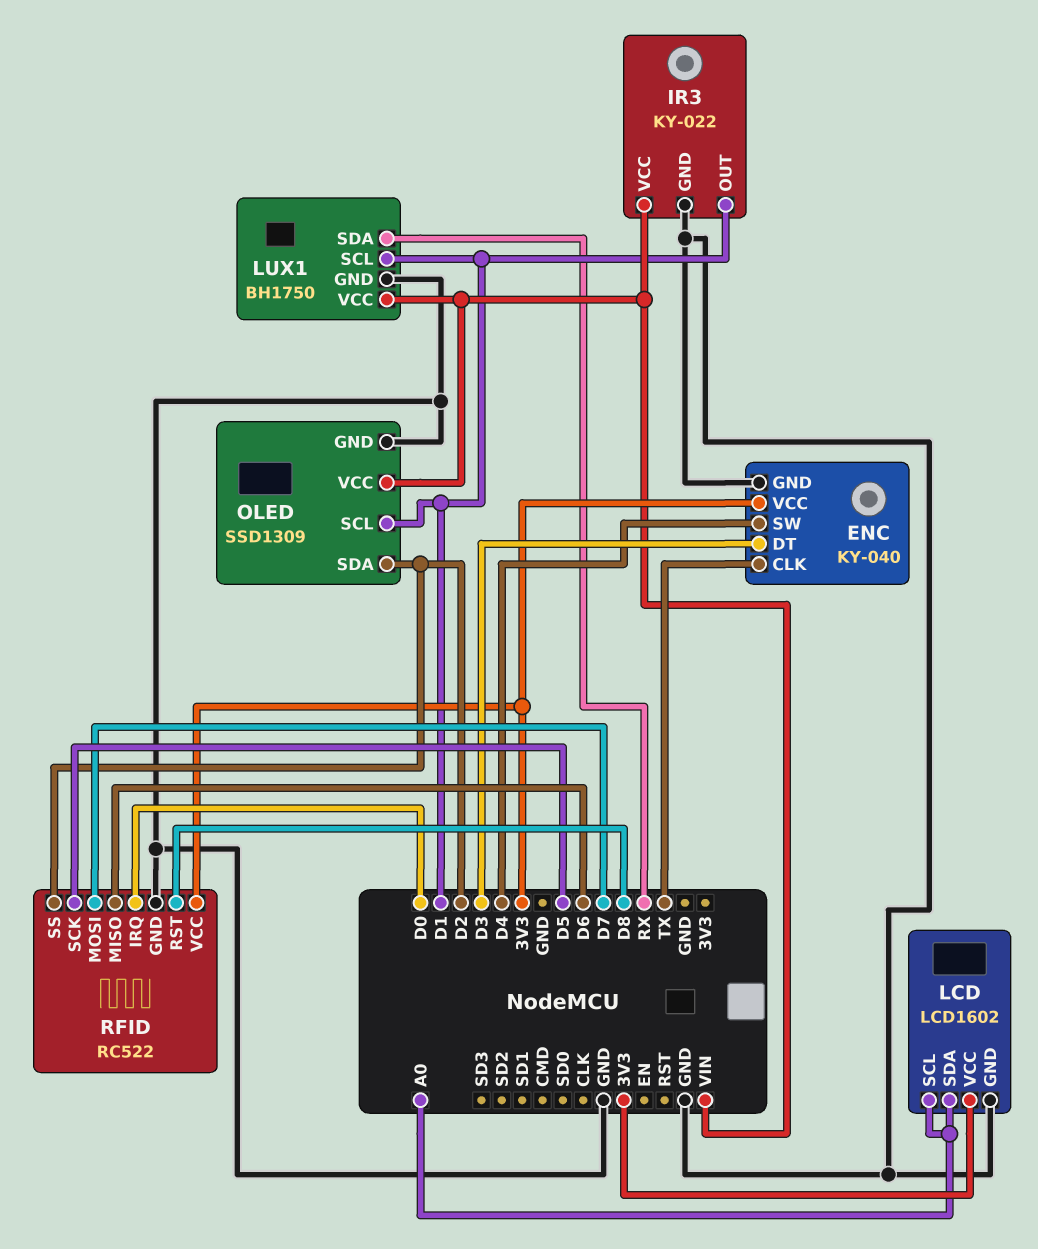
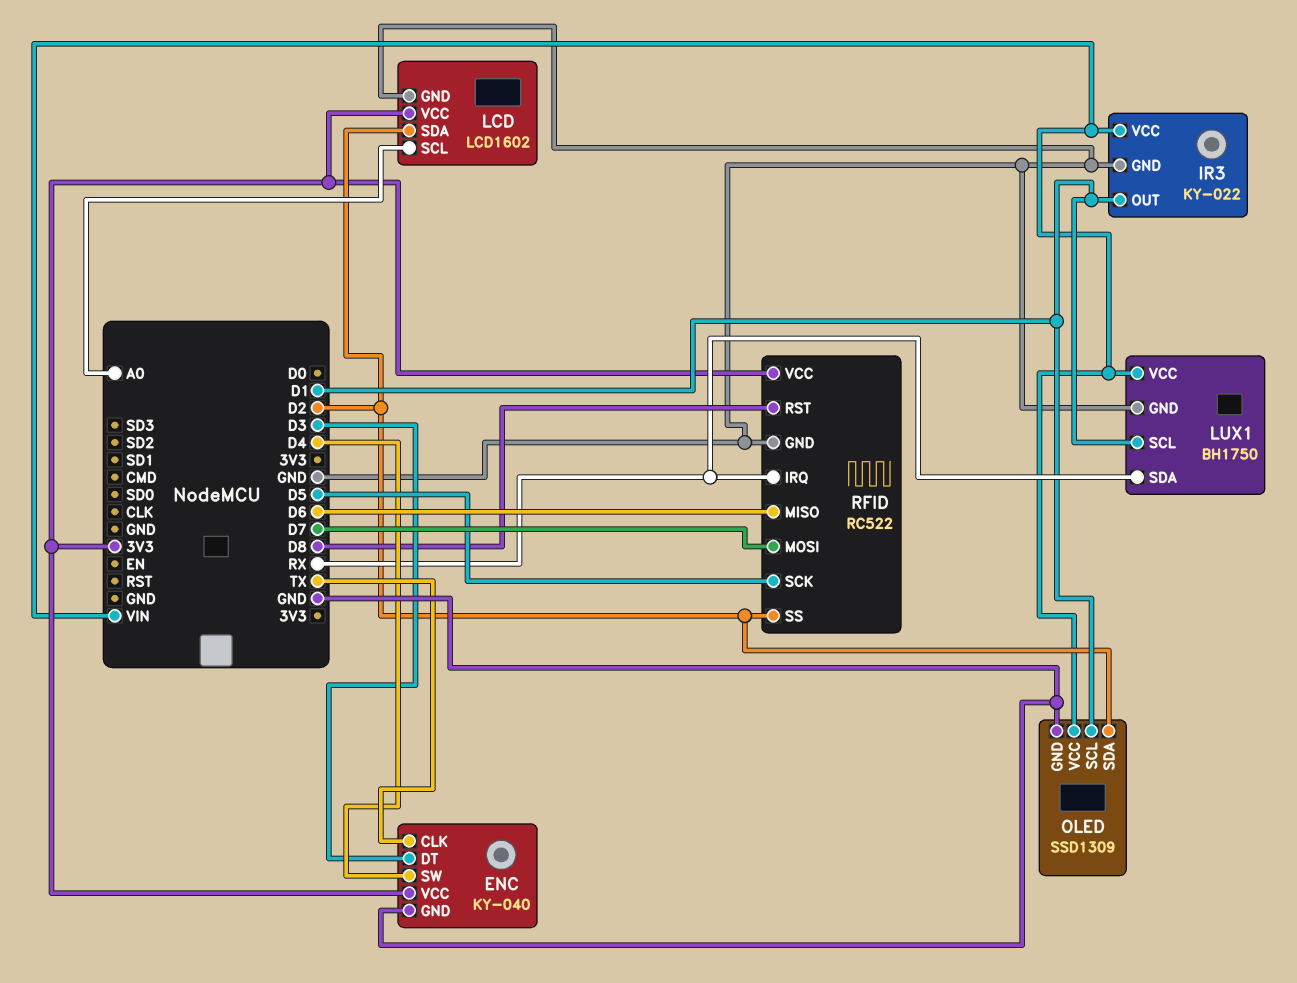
LCD pin SDA: A0 -> D2
RFID pin IRQ: D0 -> RX

